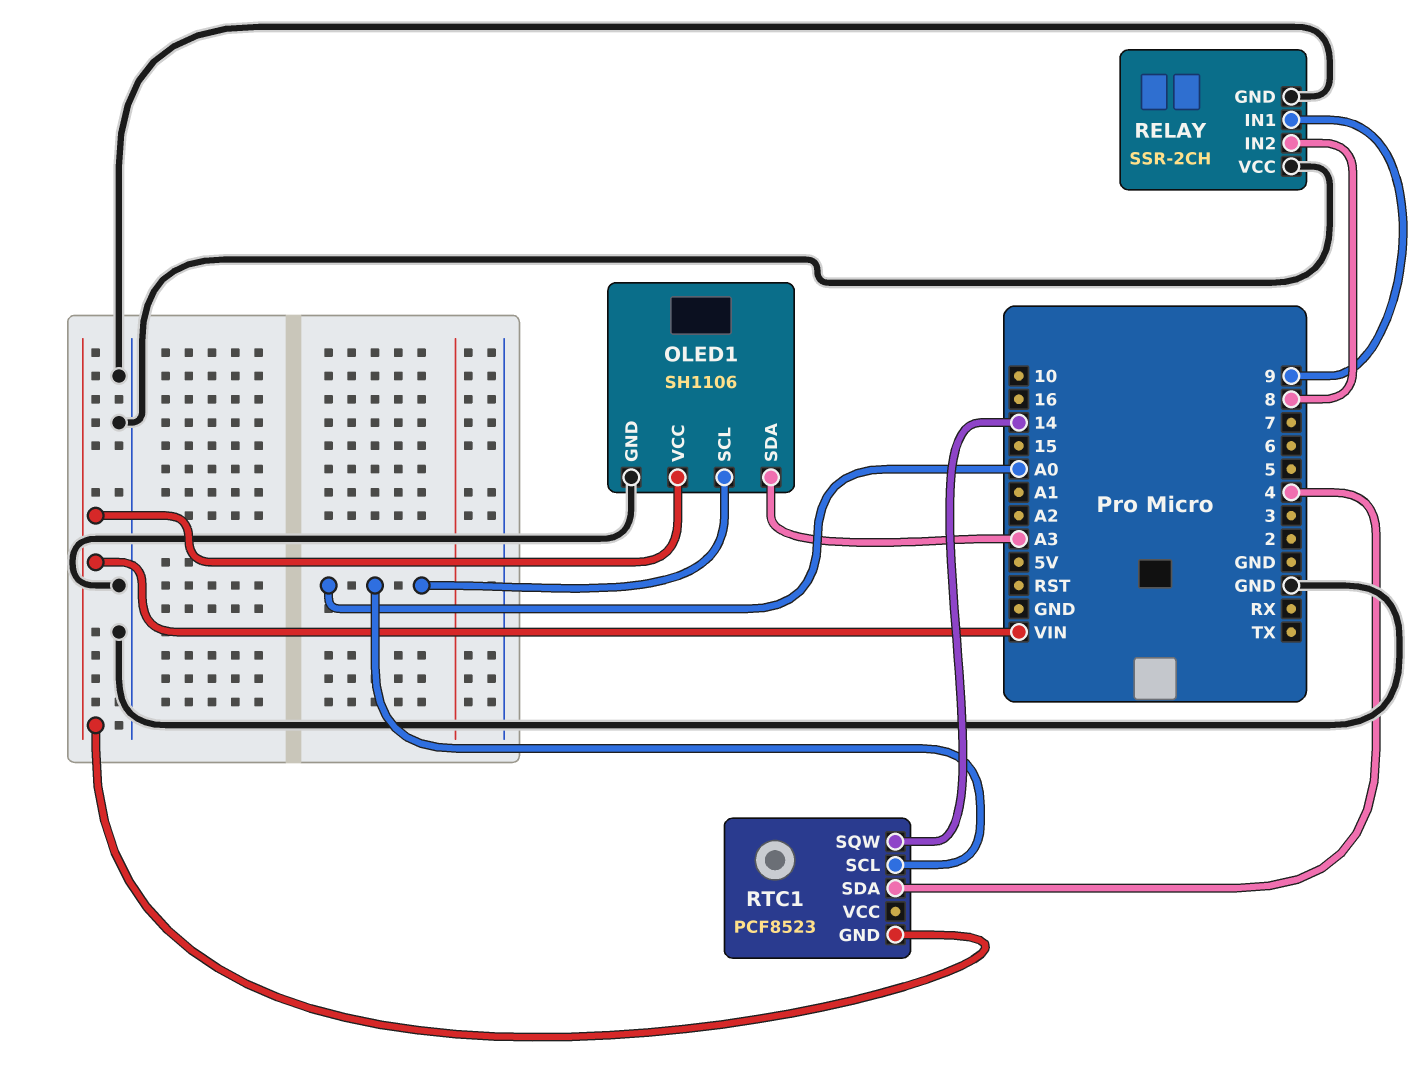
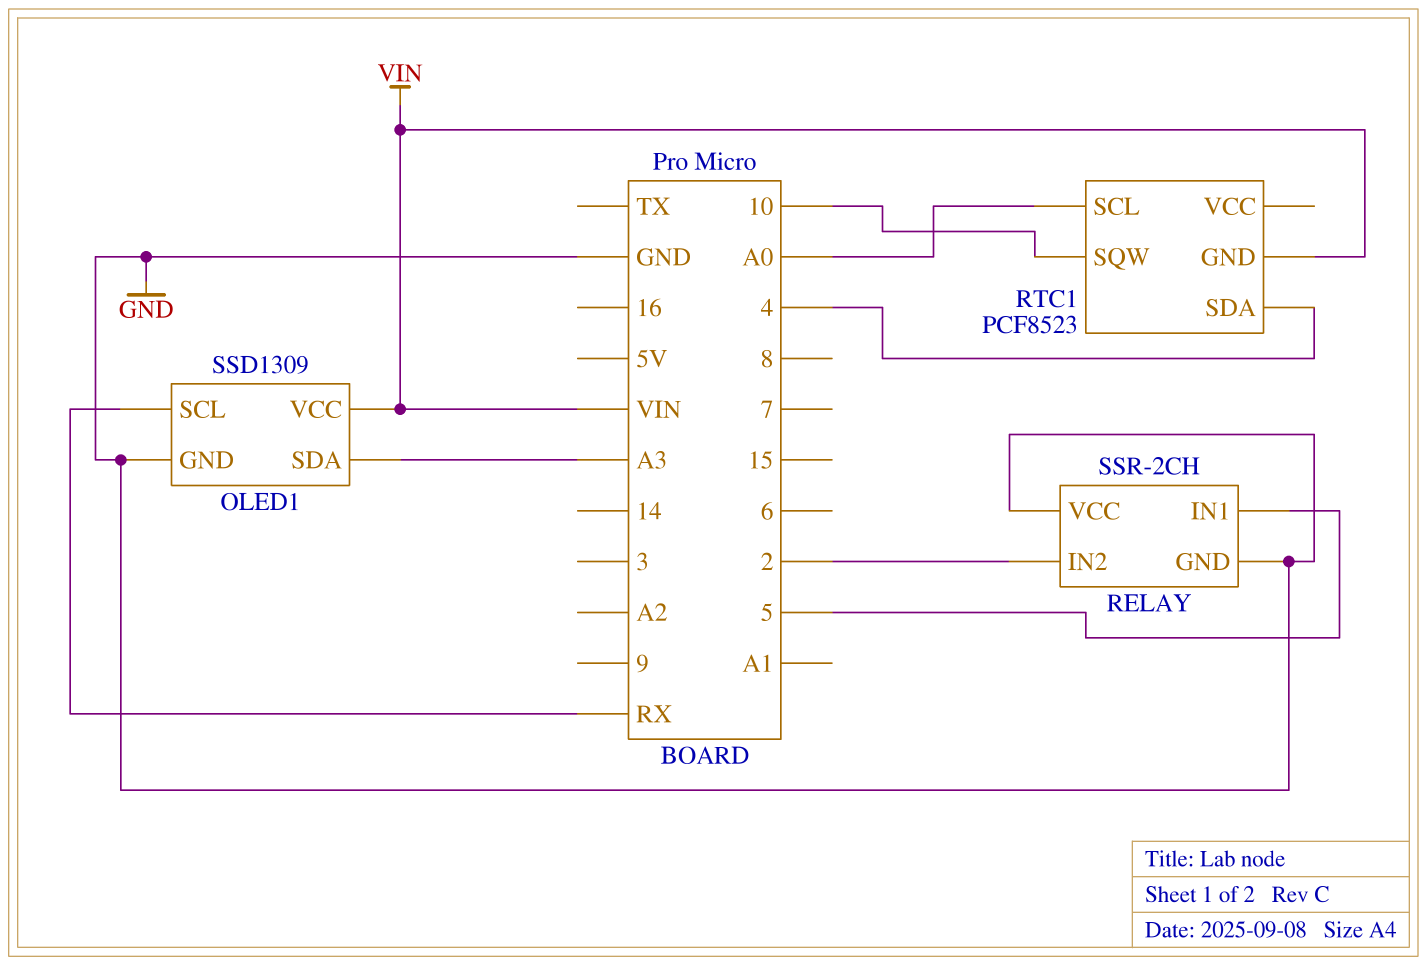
OLED1: SH1106 -> SSD1309
OLED1 pin SCL: A0 -> RX
RELAY pin IN1: 9 -> 5
RELAY pin IN2: 8 -> 2
RTC1 pin SQW: 14 -> 10

